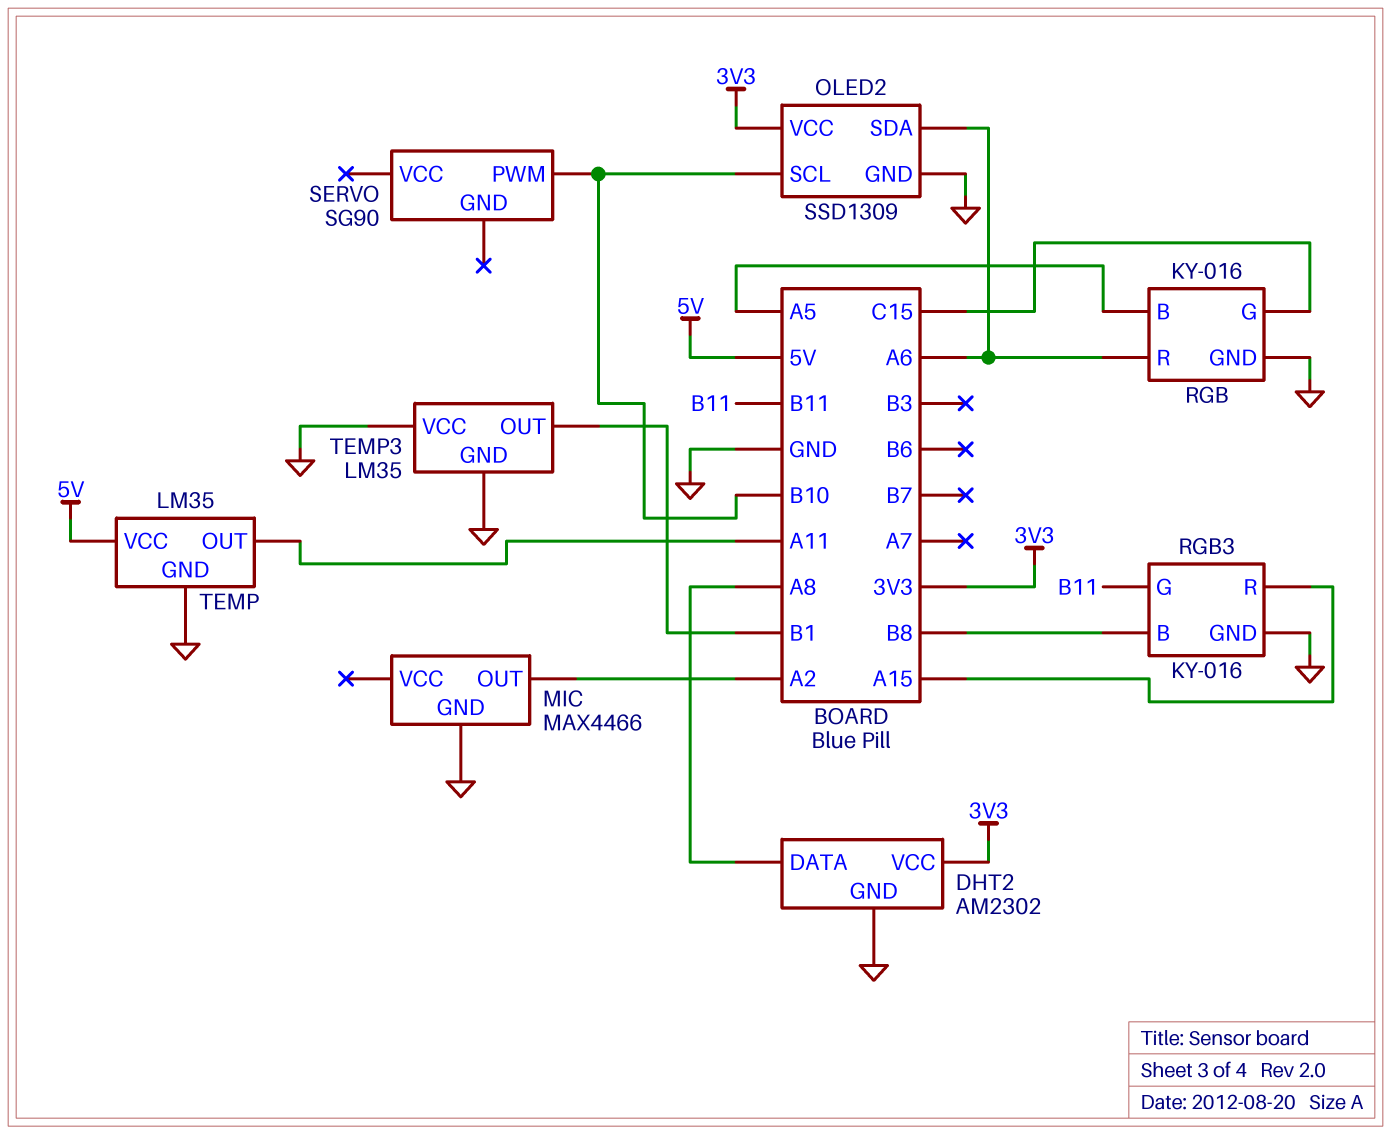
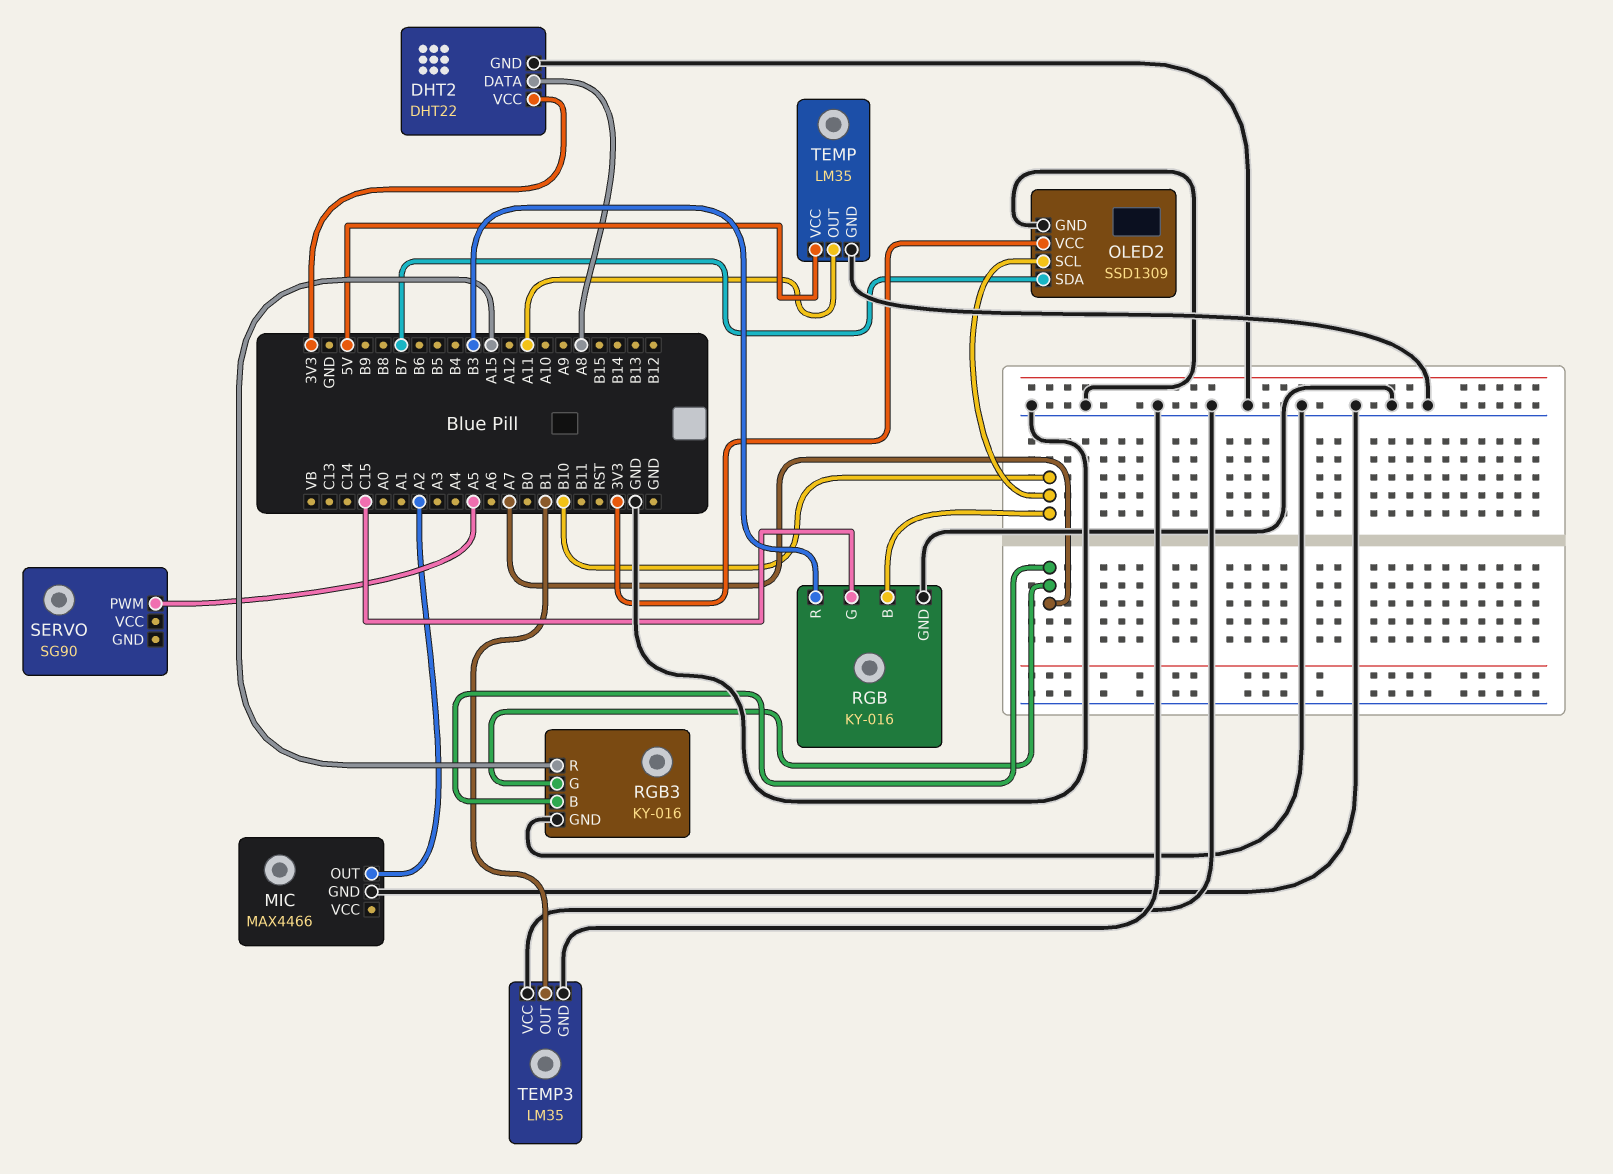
DHT2: AM2302 -> DHT22
OLED2 pin SDA: A6 -> B7
RGB pin B: A5 -> B10
RGB pin R: A6 -> B3
RGB3 pin B: B8 -> A7
RGB3 pin G: B11 -> A7
SERVO pin PWM: B10 -> A5

